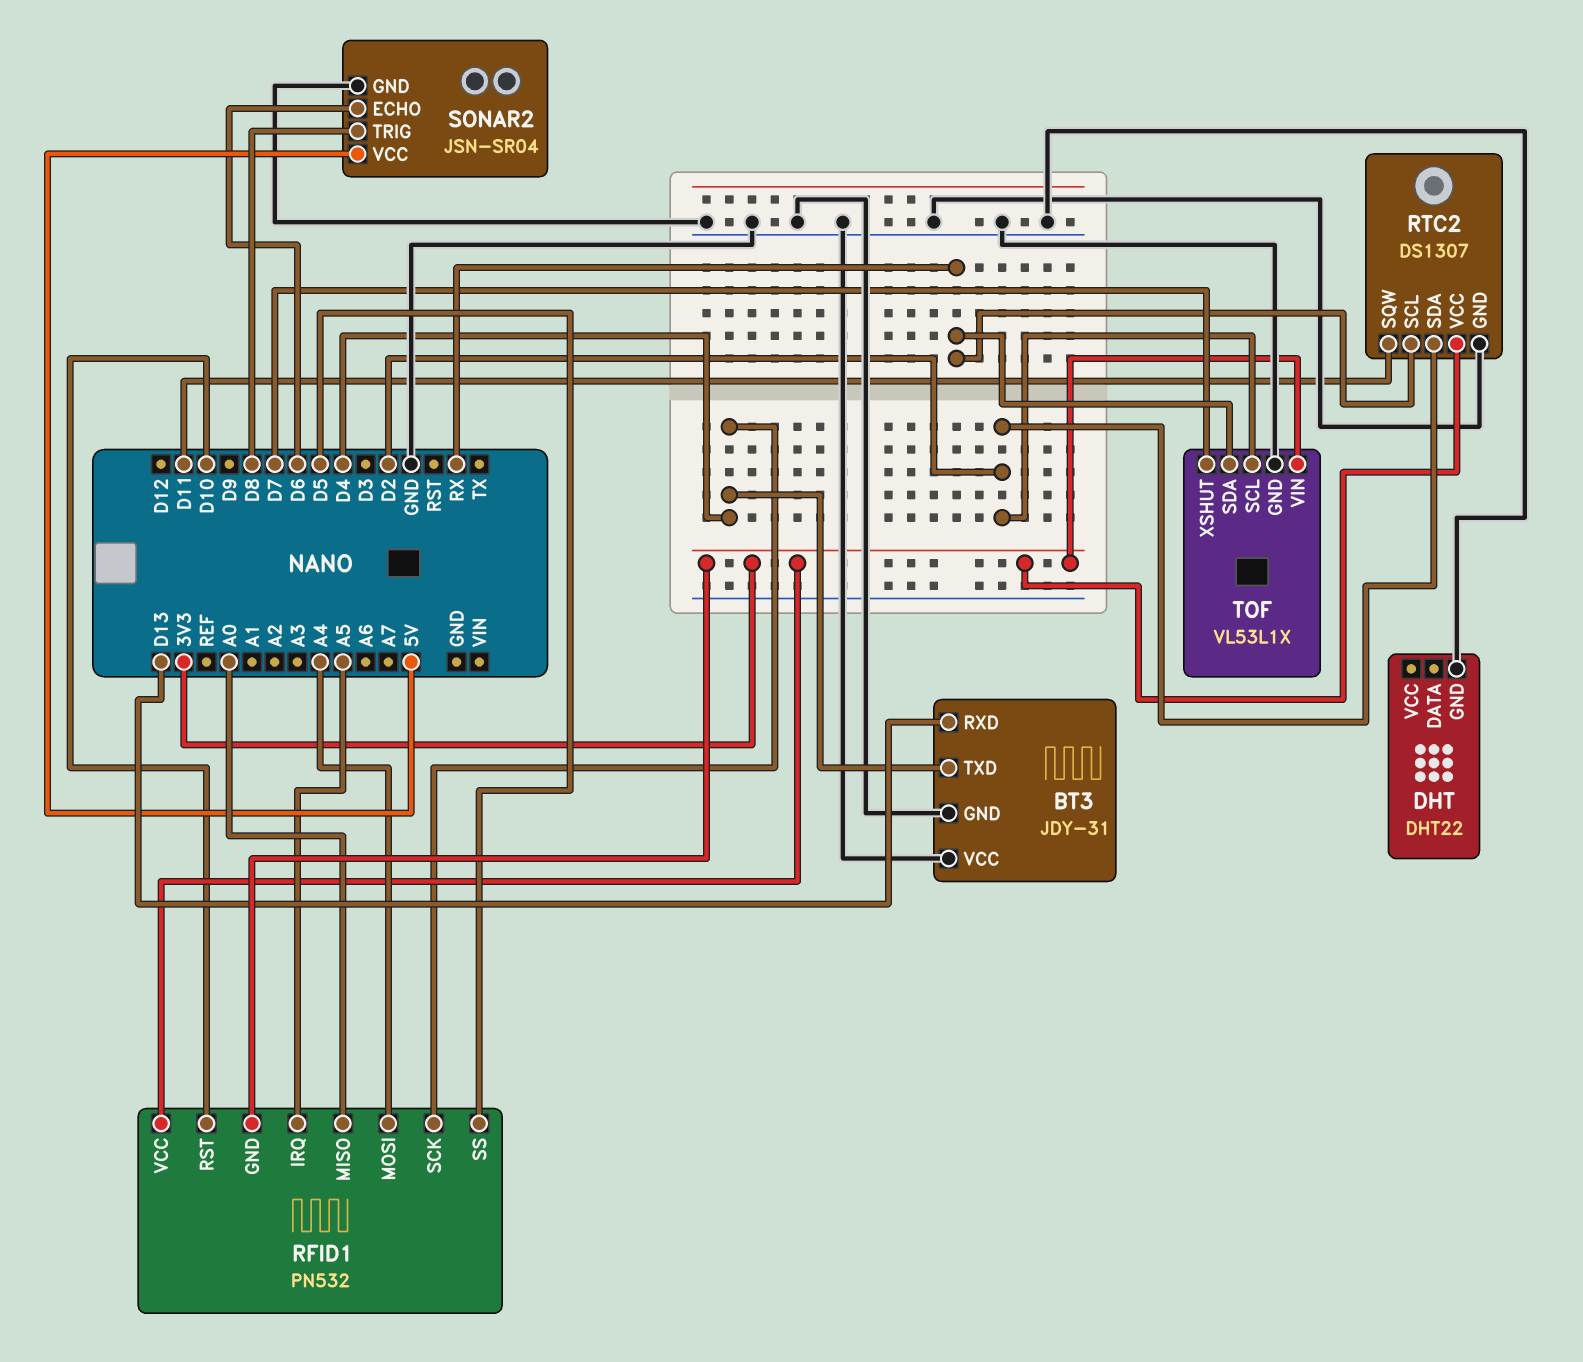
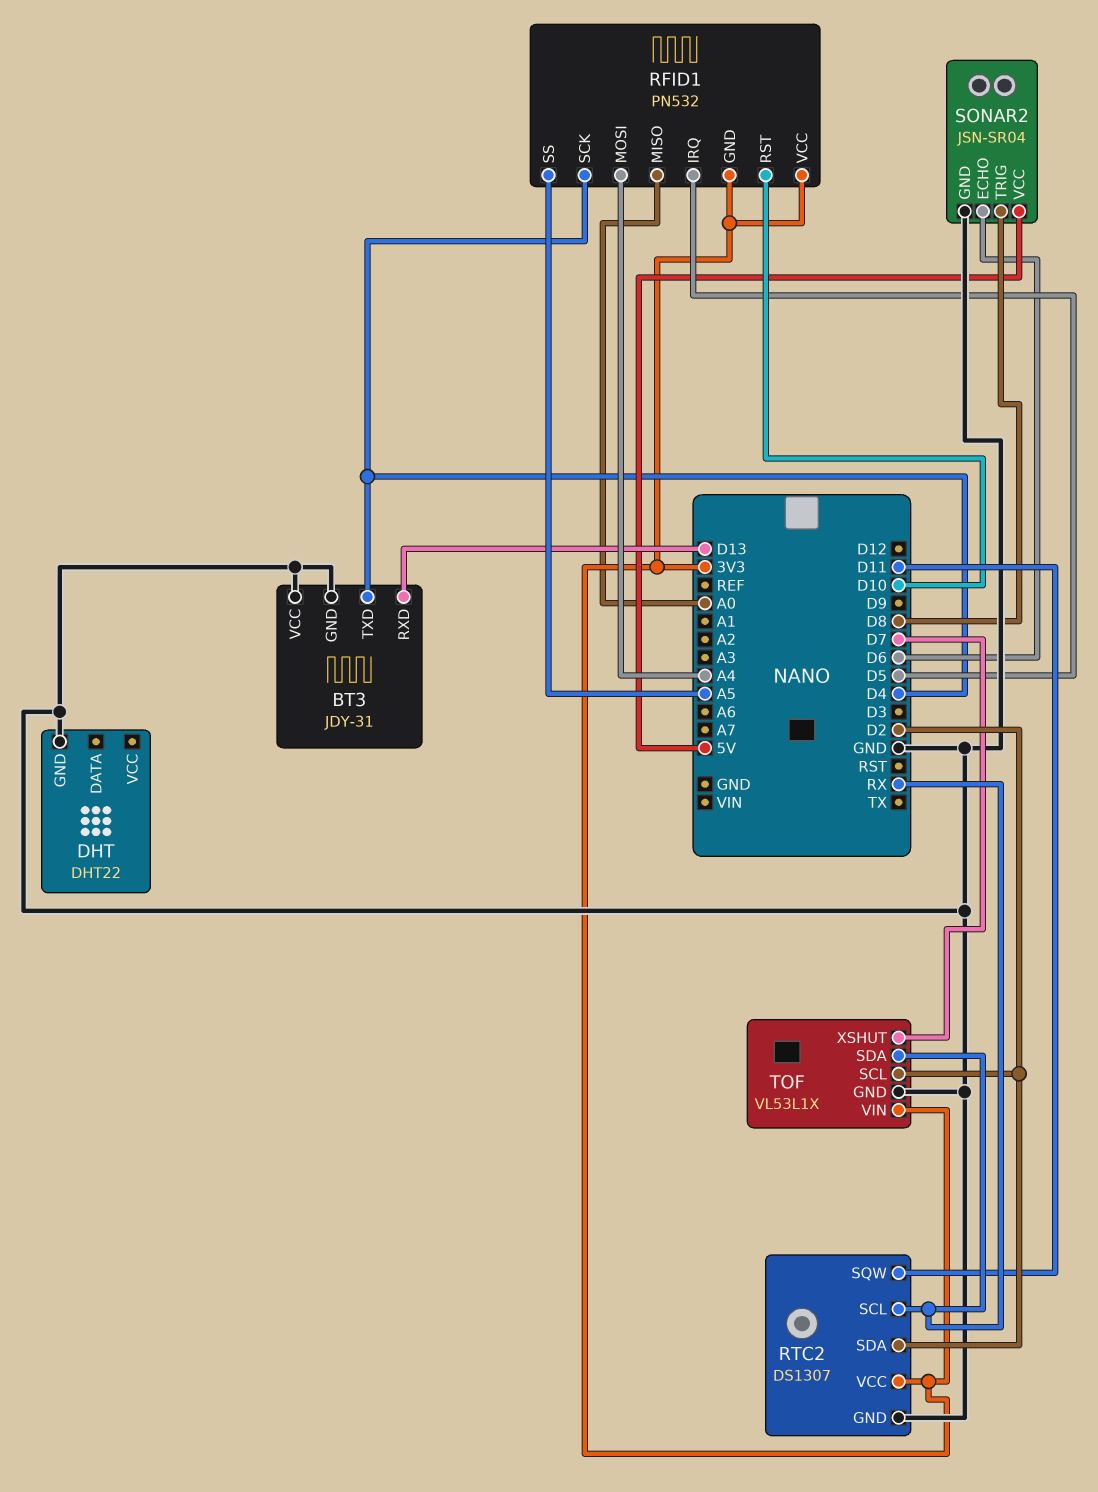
RFID1 pin IRQ: A5 -> D5
RFID1 pin SS: D5 -> A5

